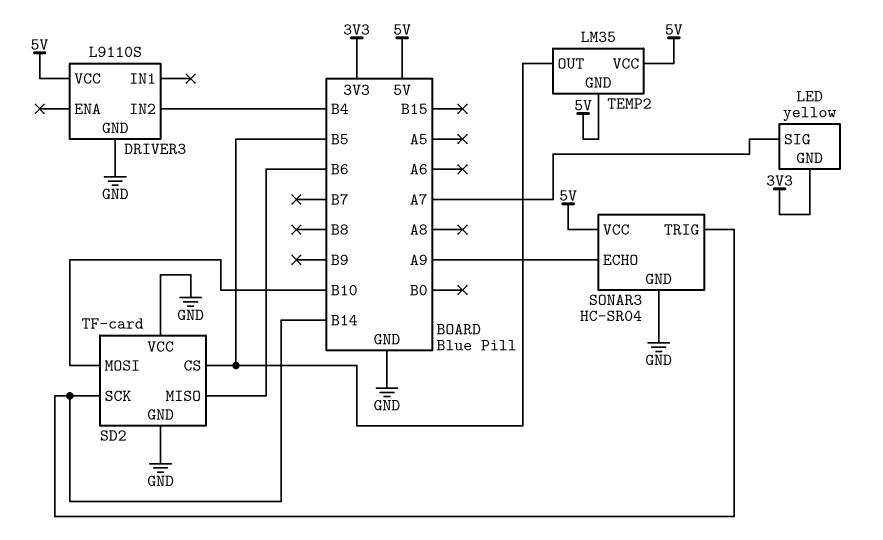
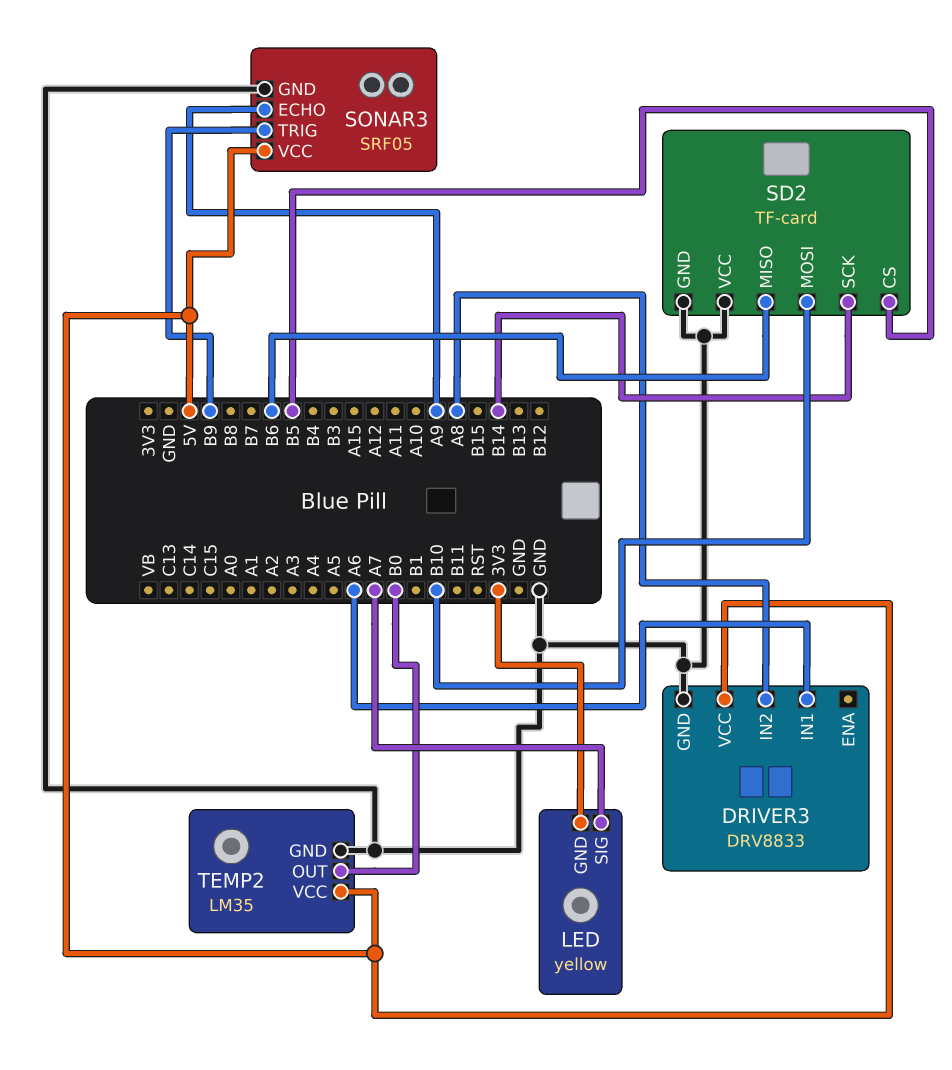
DRIVER3: L9110S -> DRV8833
DRIVER3 pin IN1: none -> A6
DRIVER3 pin IN2: B4 -> A8
SONAR3: HC-SR04 -> SRF05
SONAR3 pin TRIG: B14 -> B9
TEMP2 pin GND: 5V -> GND
TEMP2 pin OUT: B5 -> B0

